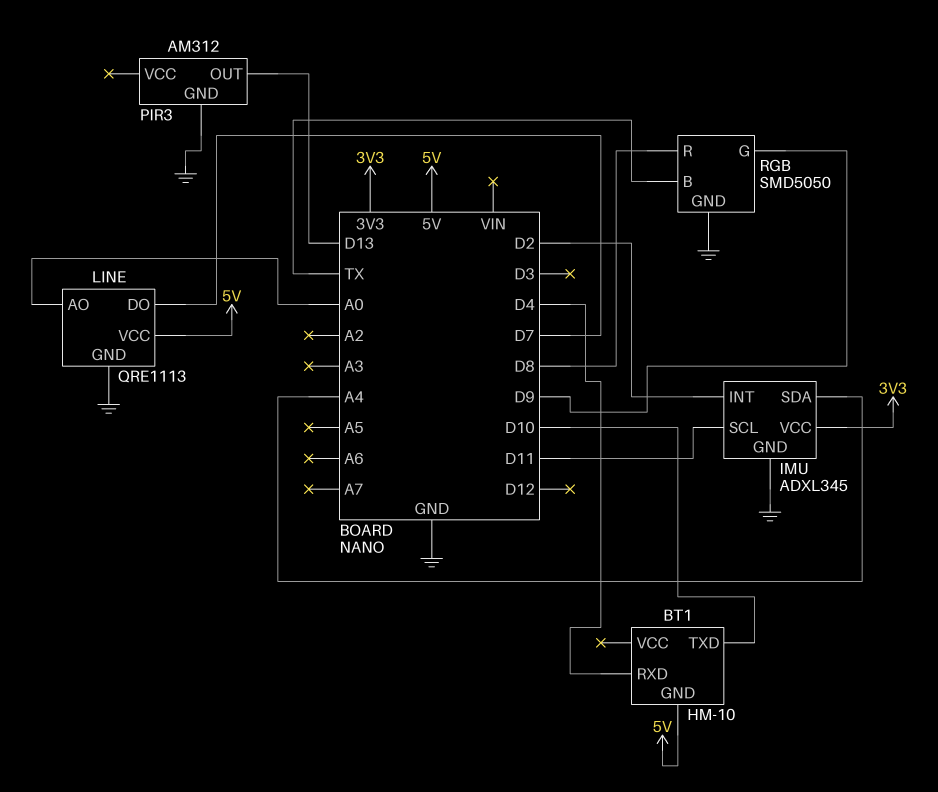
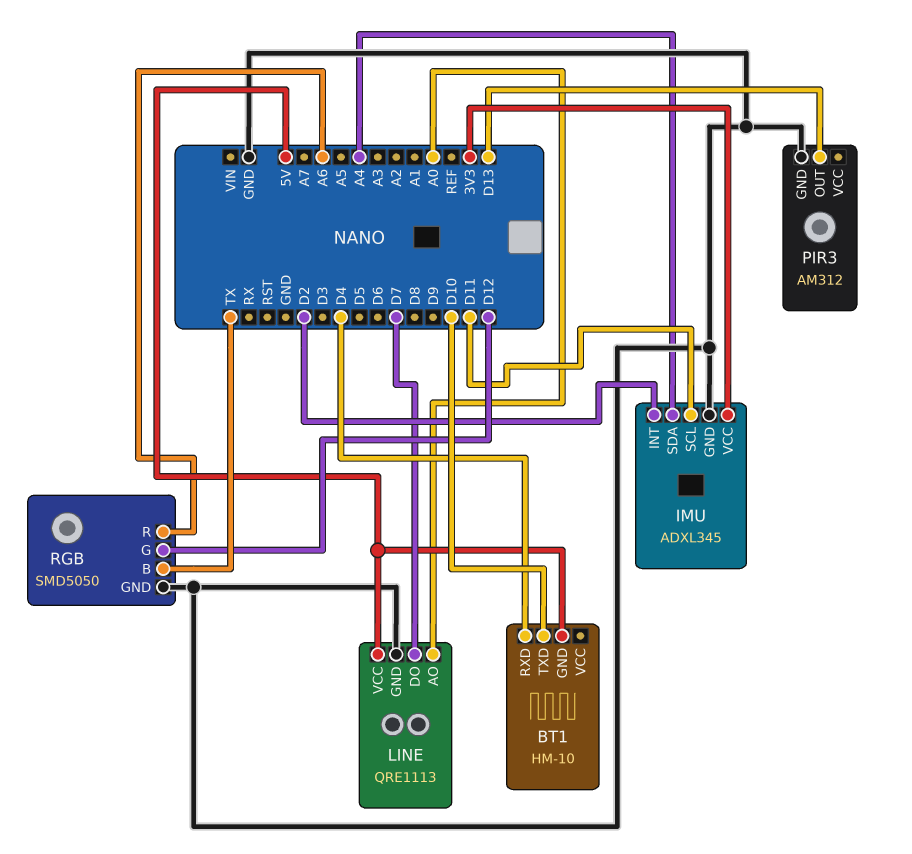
RGB pin G: D9 -> D12
RGB pin R: D8 -> A6

